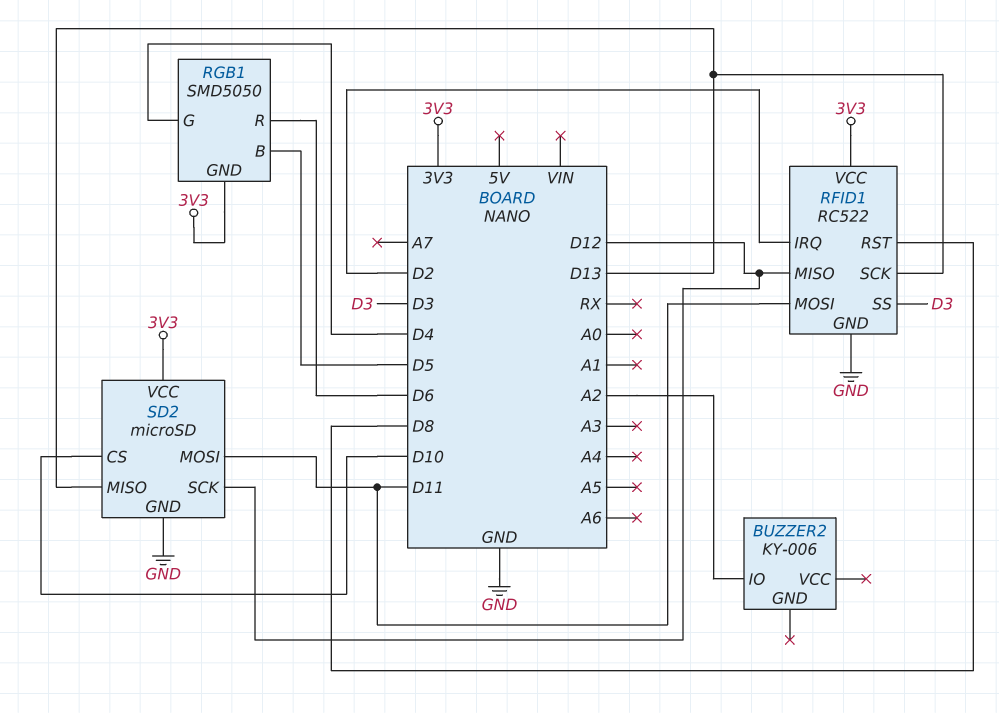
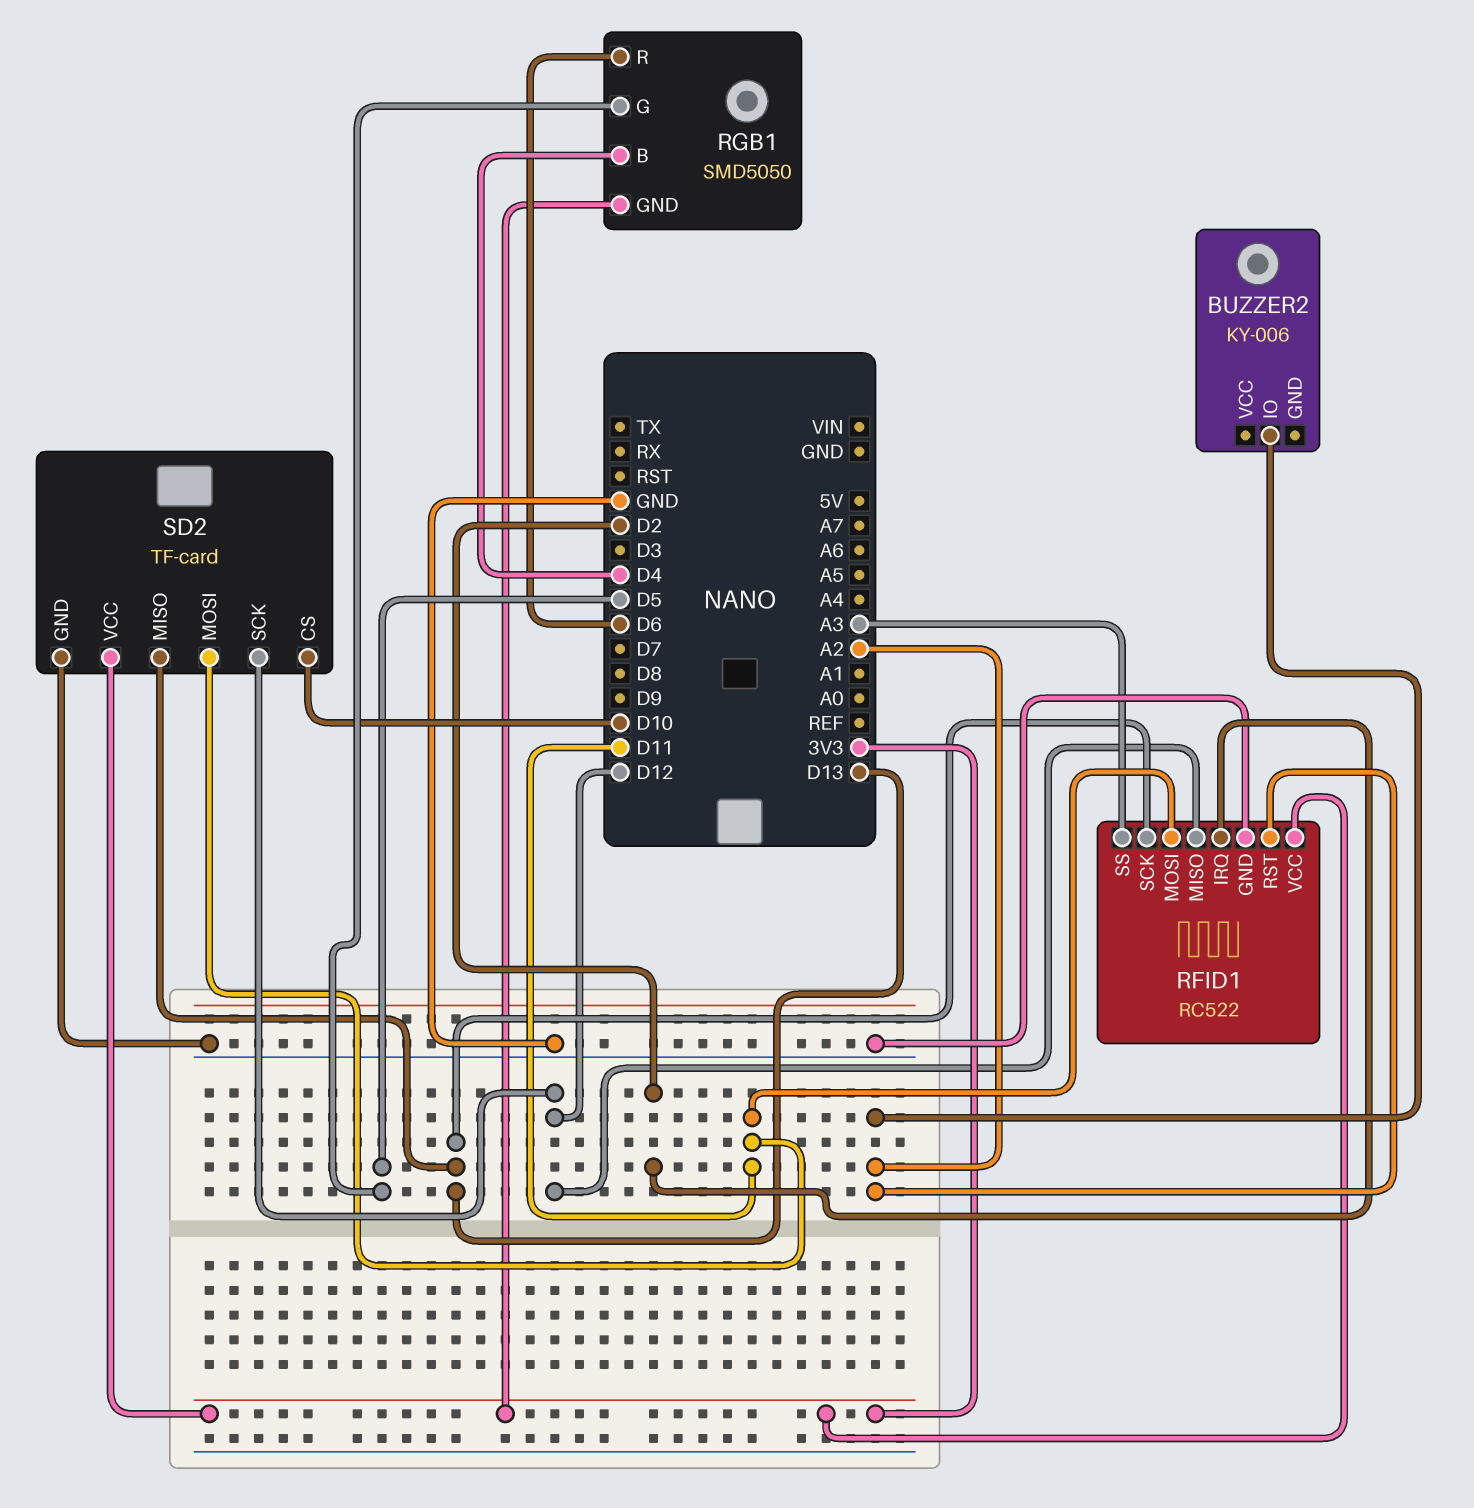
RFID1 pin RST: D8 -> A2
RFID1 pin SS: D3 -> A3
RGB1 pin B: D5 -> D4
RGB1 pin G: D4 -> D5
SD2: microSD -> TF-card

